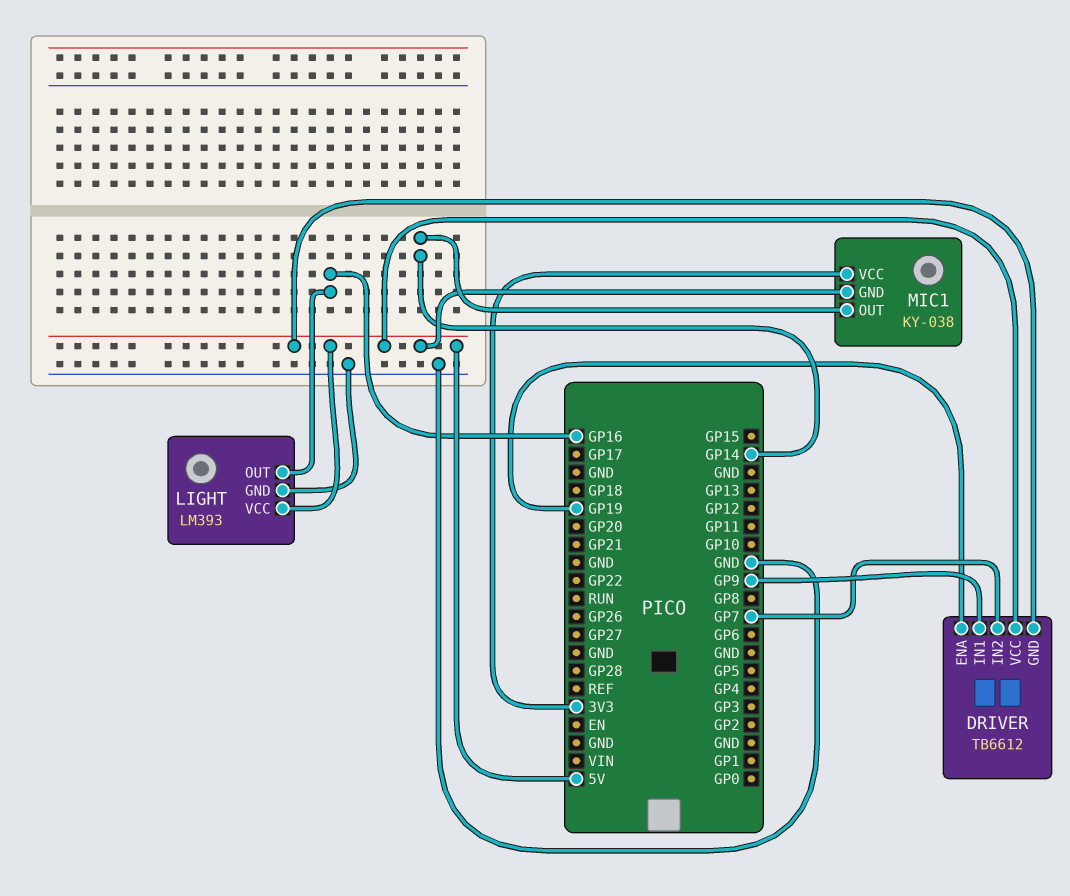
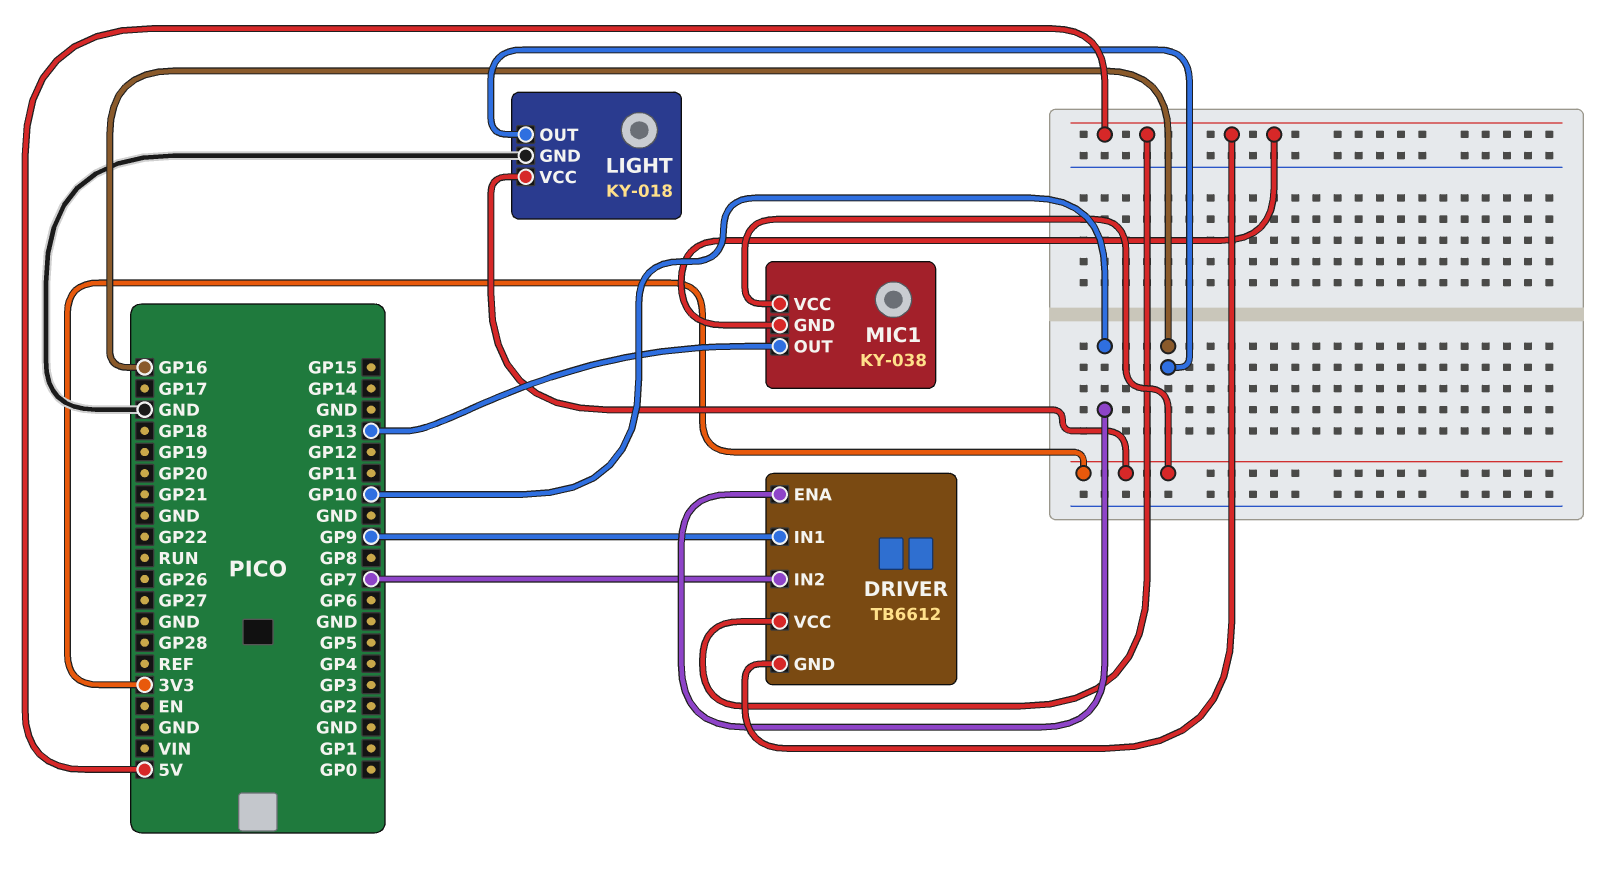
DRIVER pin ENA: GP19 -> GP10
LIGHT: LM393 -> KY-018
LIGHT pin VCC: 5V -> 3V3
MIC1 pin OUT: GP14 -> GP13

